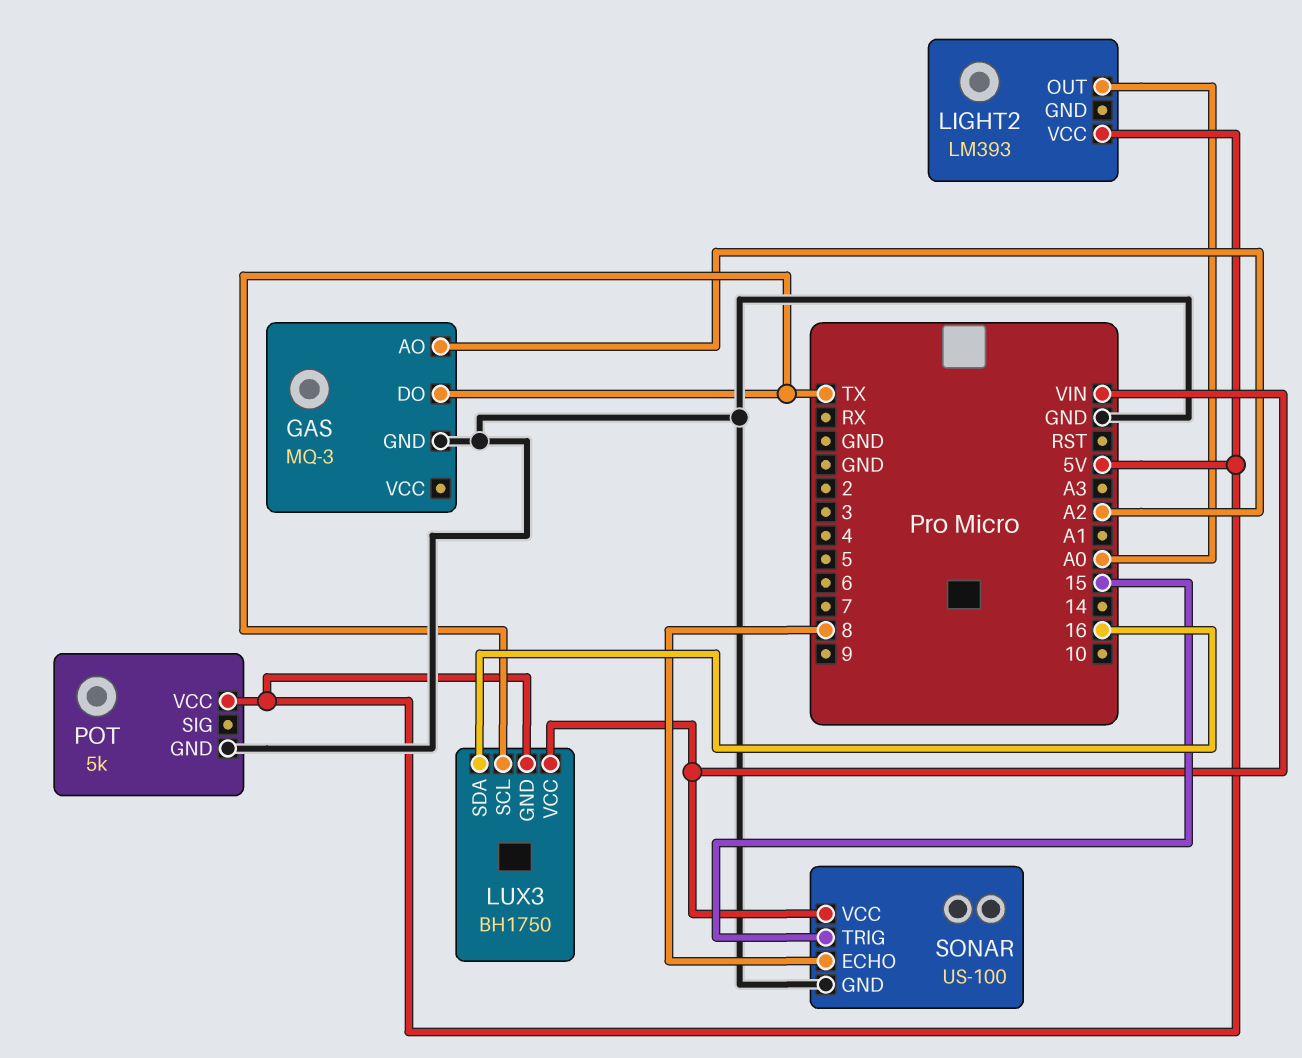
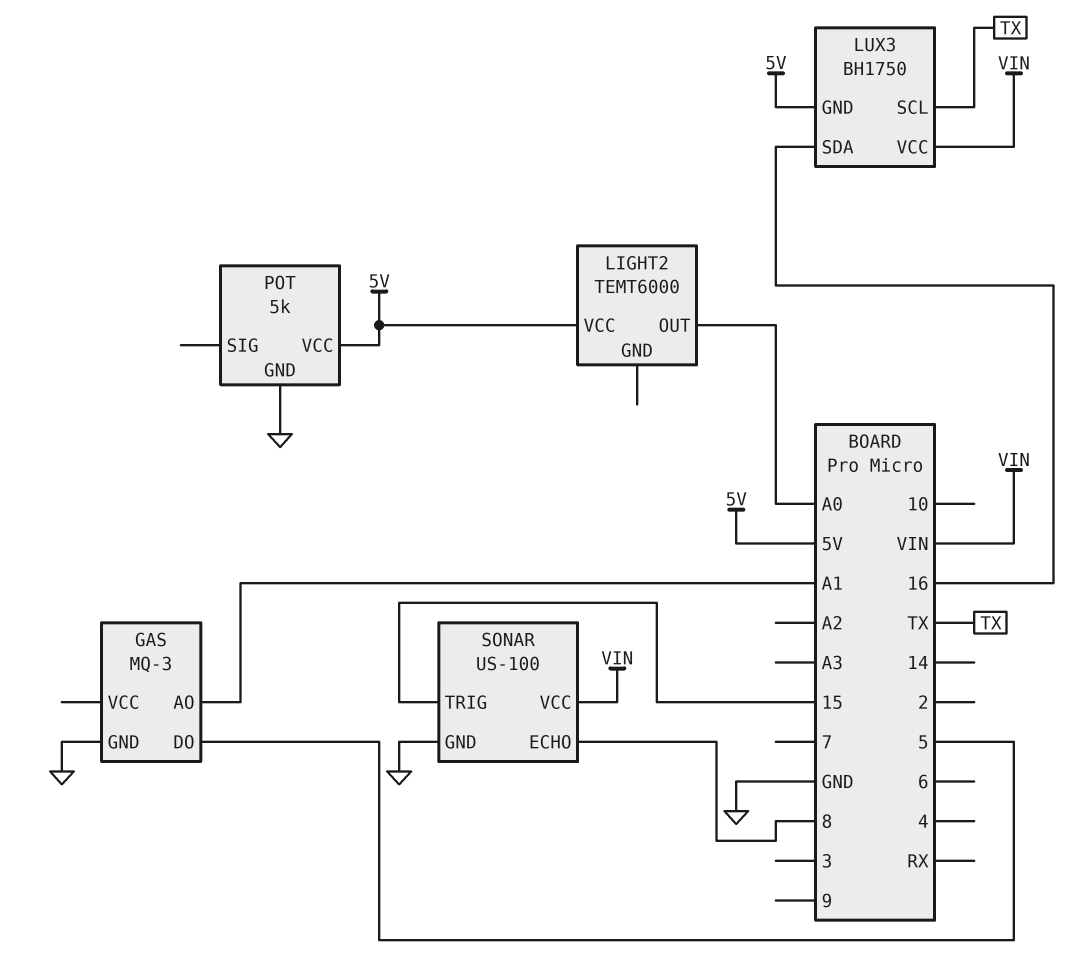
GAS pin AO: A2 -> A1
GAS pin DO: TX -> 5
LIGHT2: LM393 -> TEMT6000

